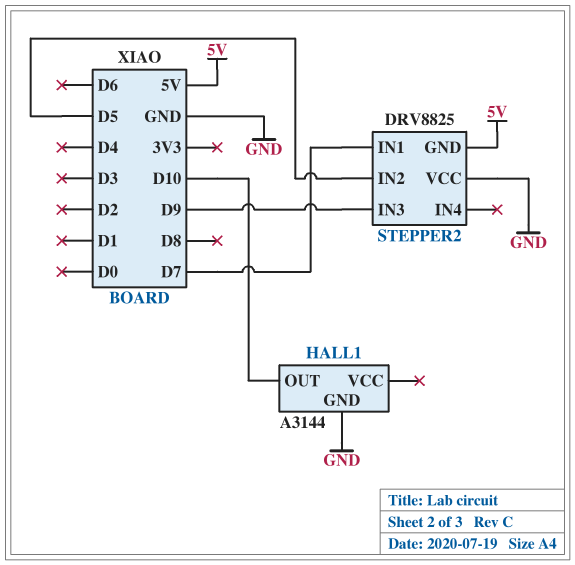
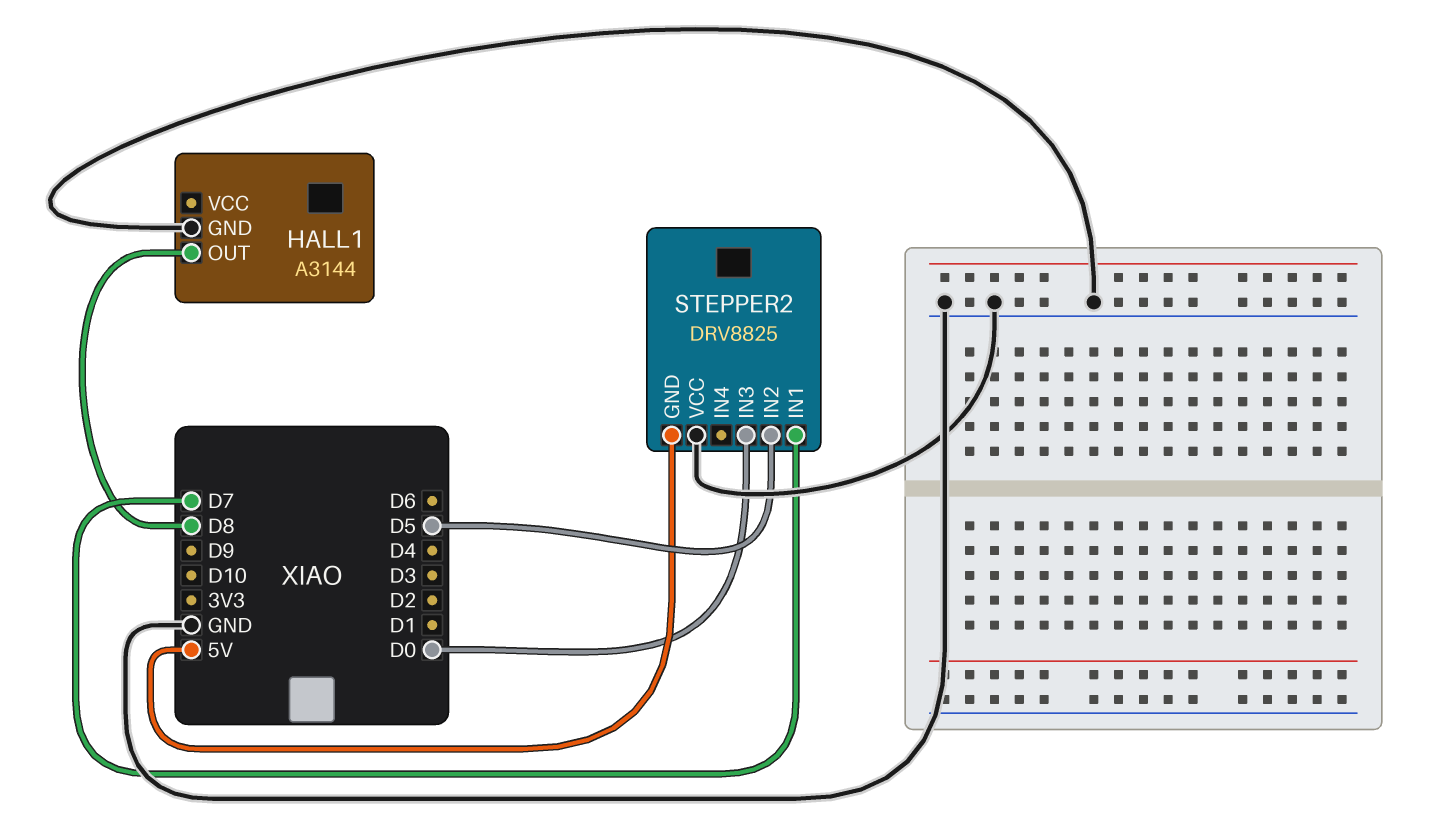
HALL1 pin OUT: D10 -> D8
STEPPER2 pin IN3: D9 -> D0

